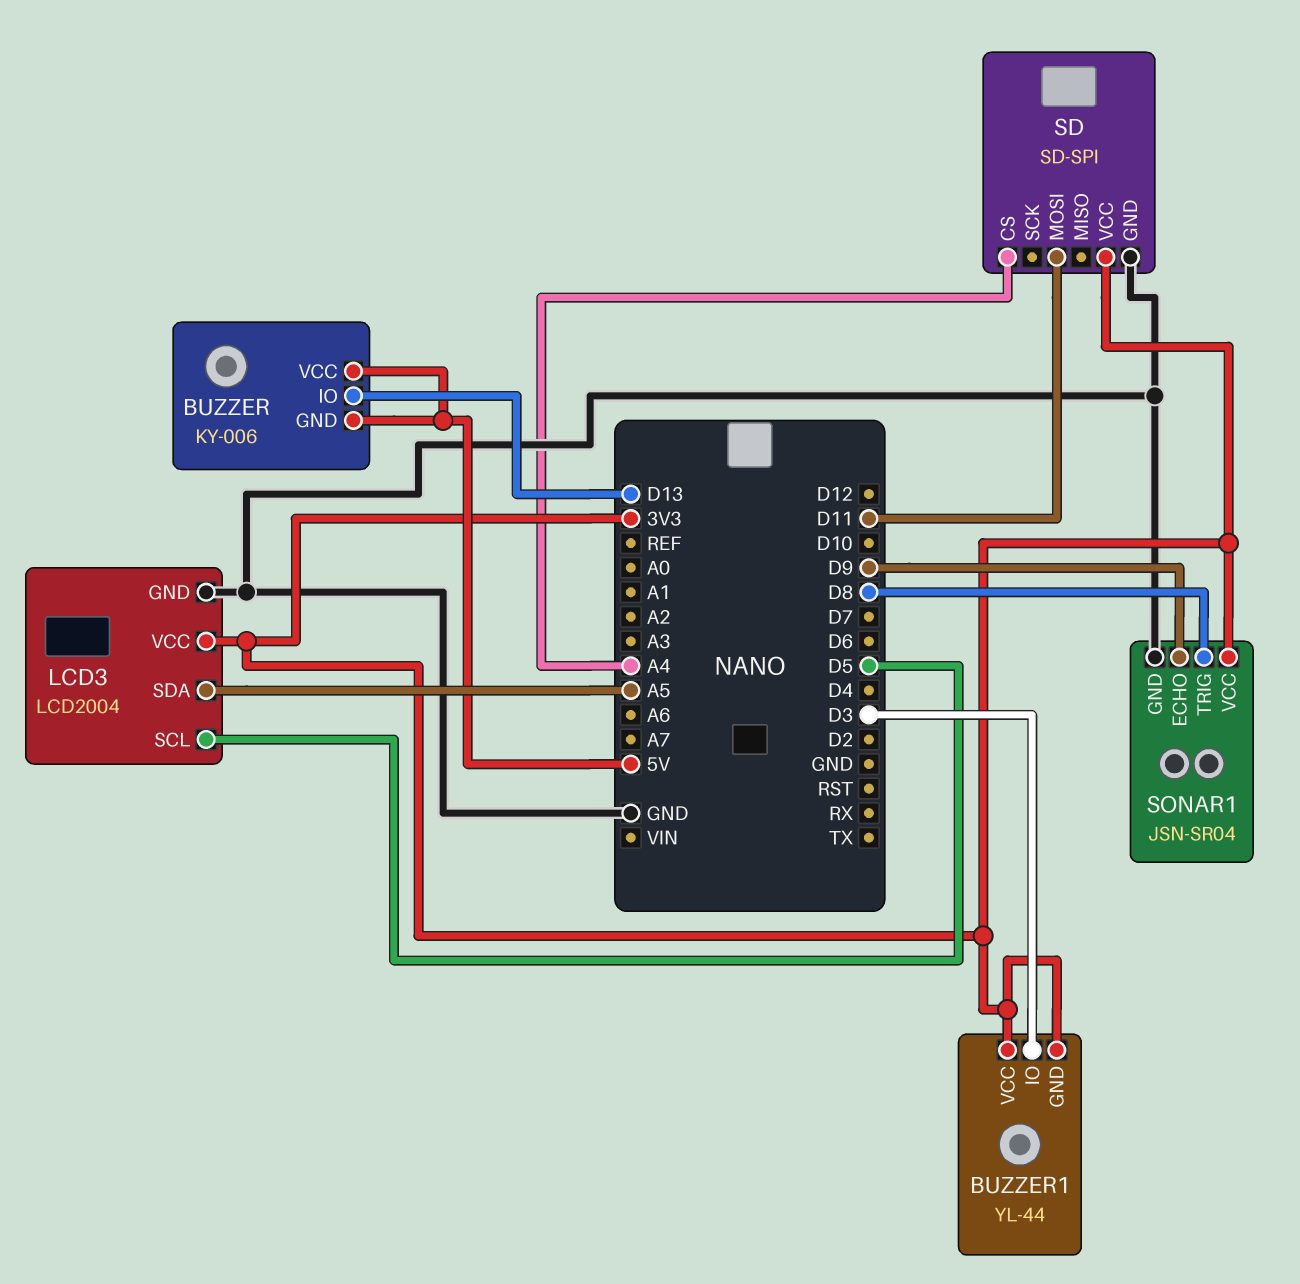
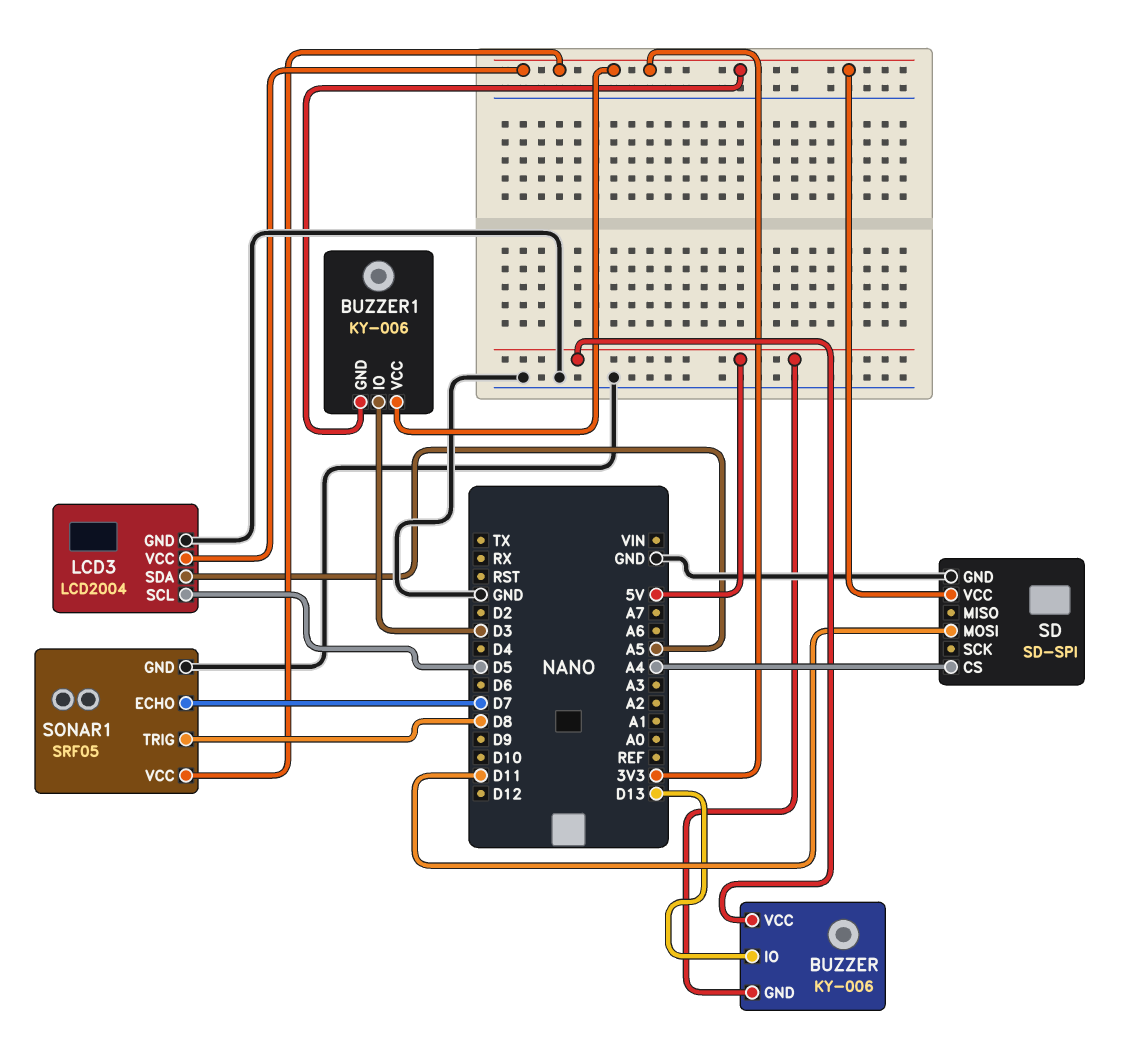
BUZZER1: YL-44 -> KY-006
SONAR1: JSN-SR04 -> SRF05
SONAR1 pin ECHO: D9 -> D7

